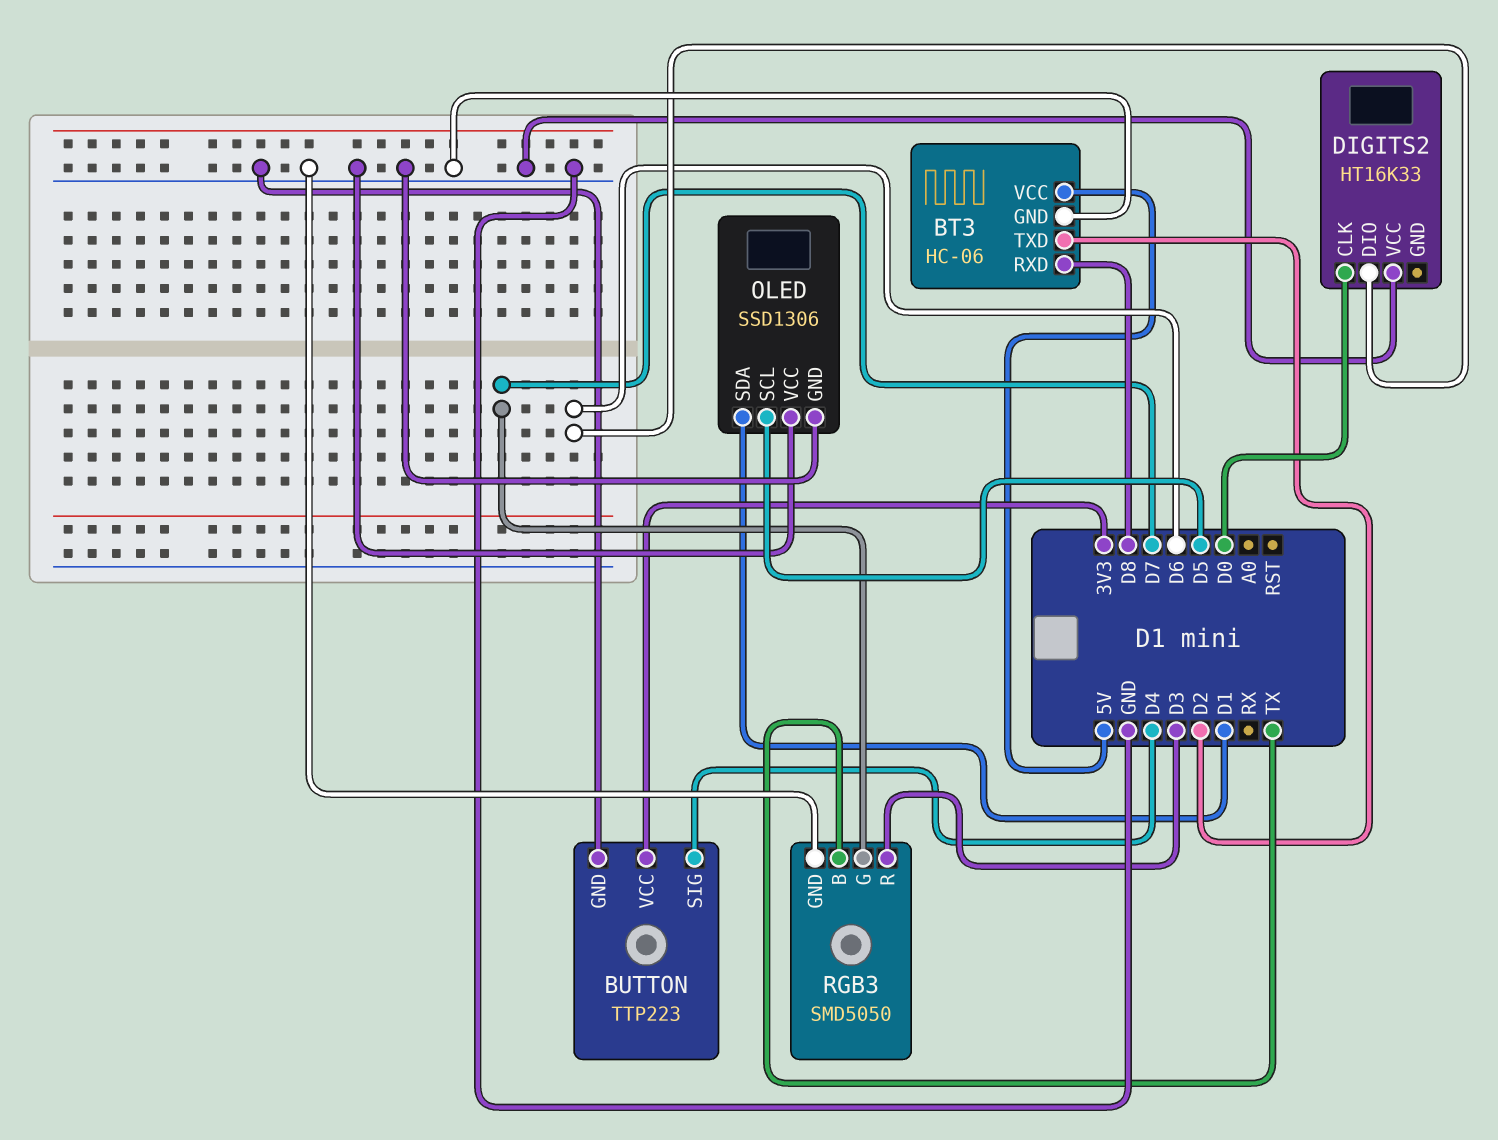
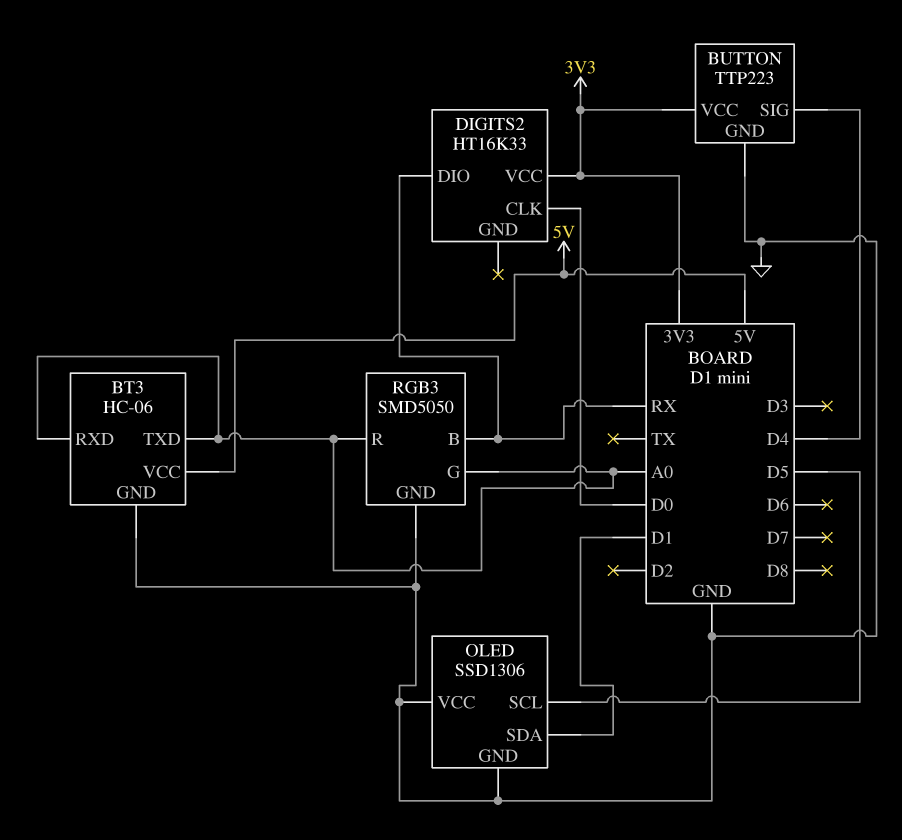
BT3 pin RXD: D8 -> A0
BT3 pin TXD: D2 -> A0
DIGITS2 pin DIO: D6 -> RX
DIGITS2 pin VCC: GND -> 3V3
RGB3 pin B: TX -> RX
RGB3 pin G: D7 -> A0
RGB3 pin R: D3 -> A0

